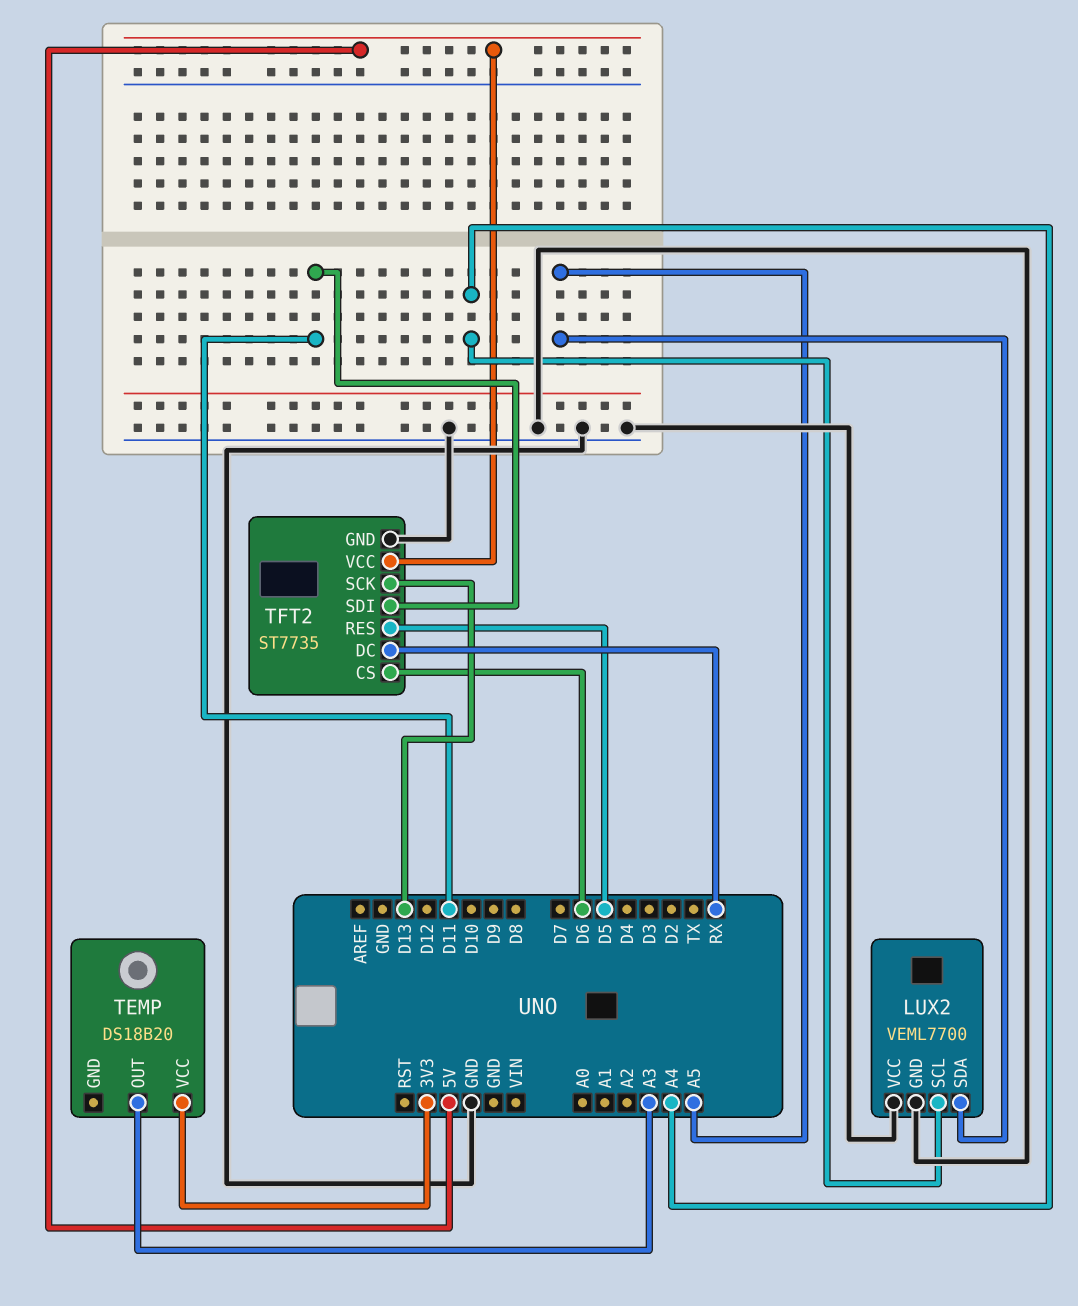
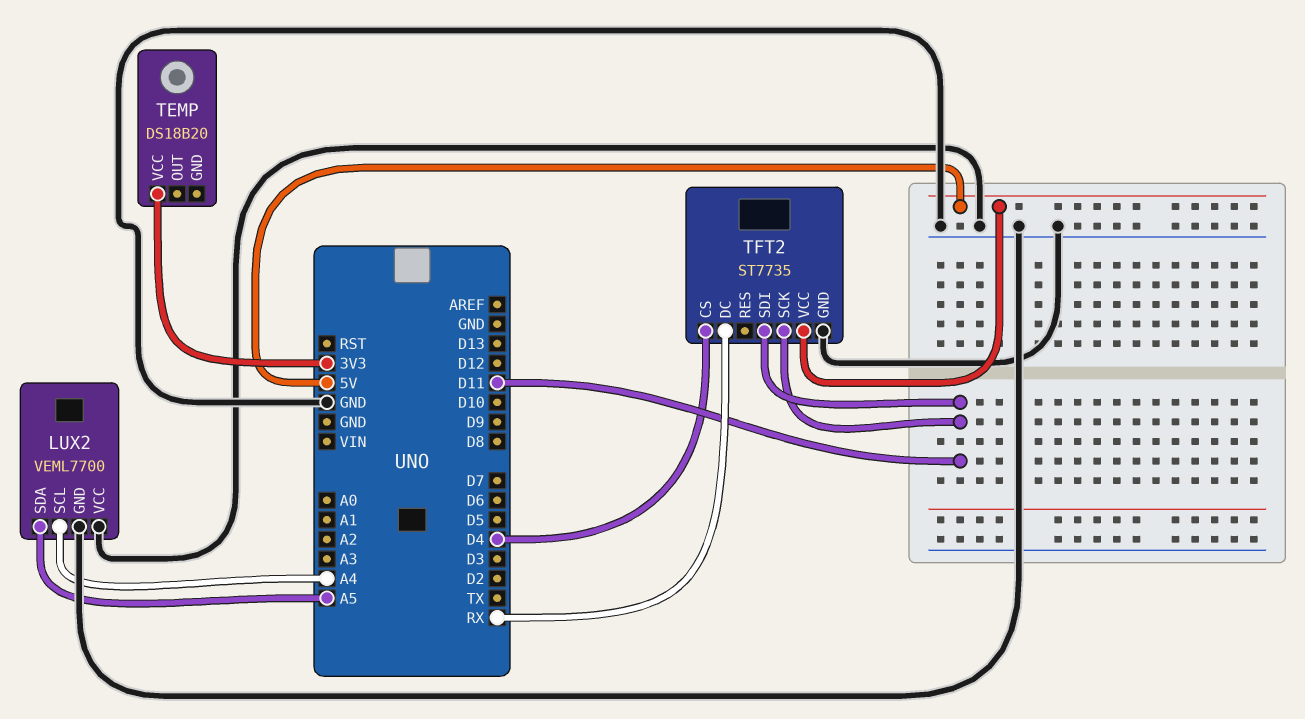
TEMP pin OUT: A3 -> none
TFT2 pin CS: D6 -> D4
TFT2 pin RES: D5 -> none
TFT2 pin SCK: D13 -> D11

